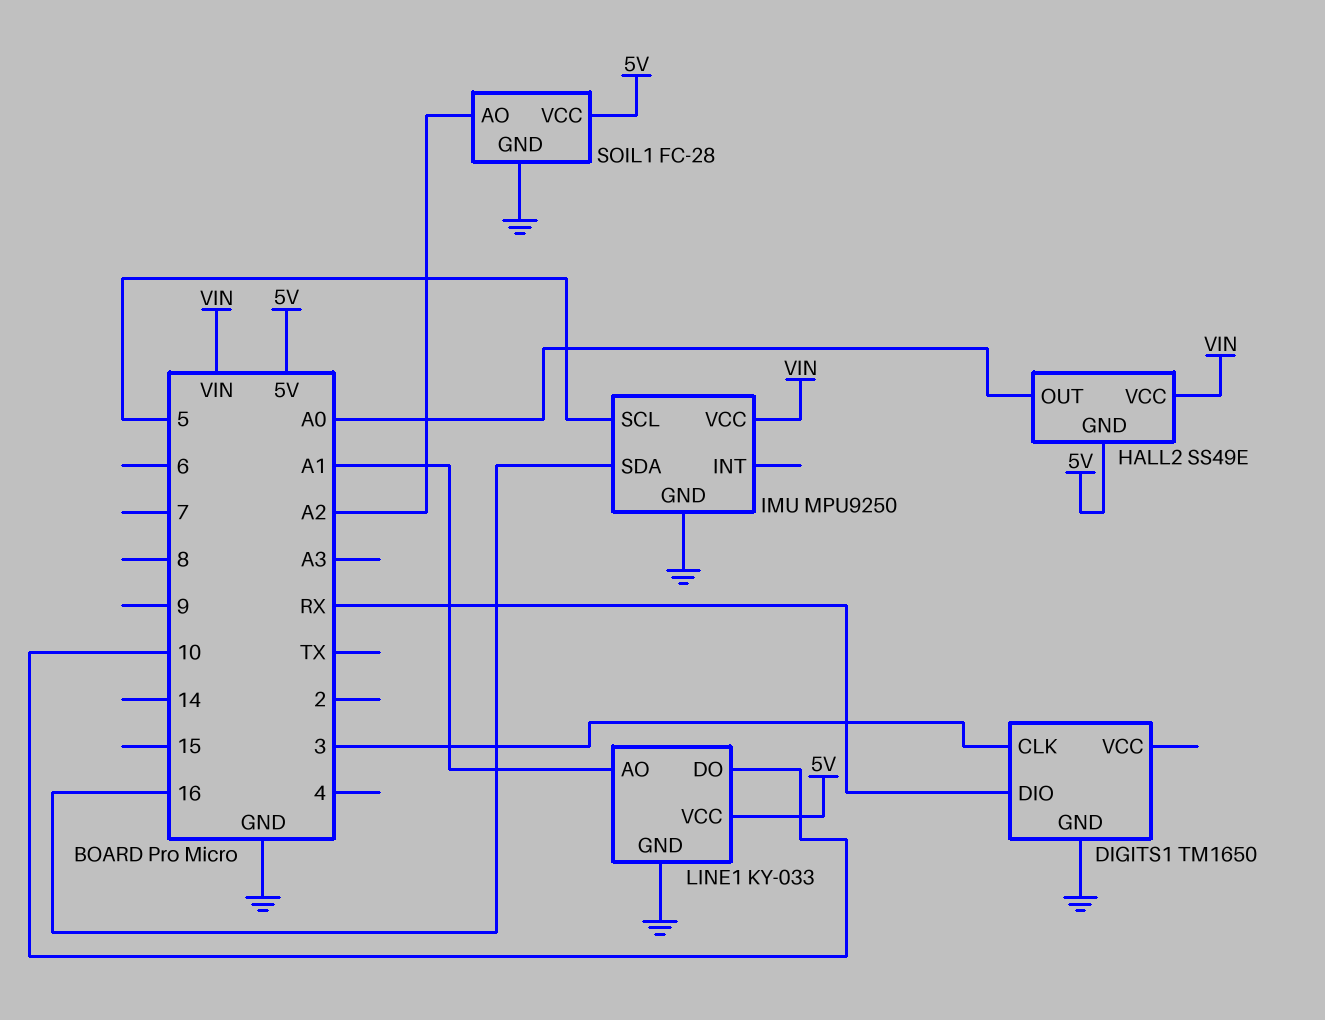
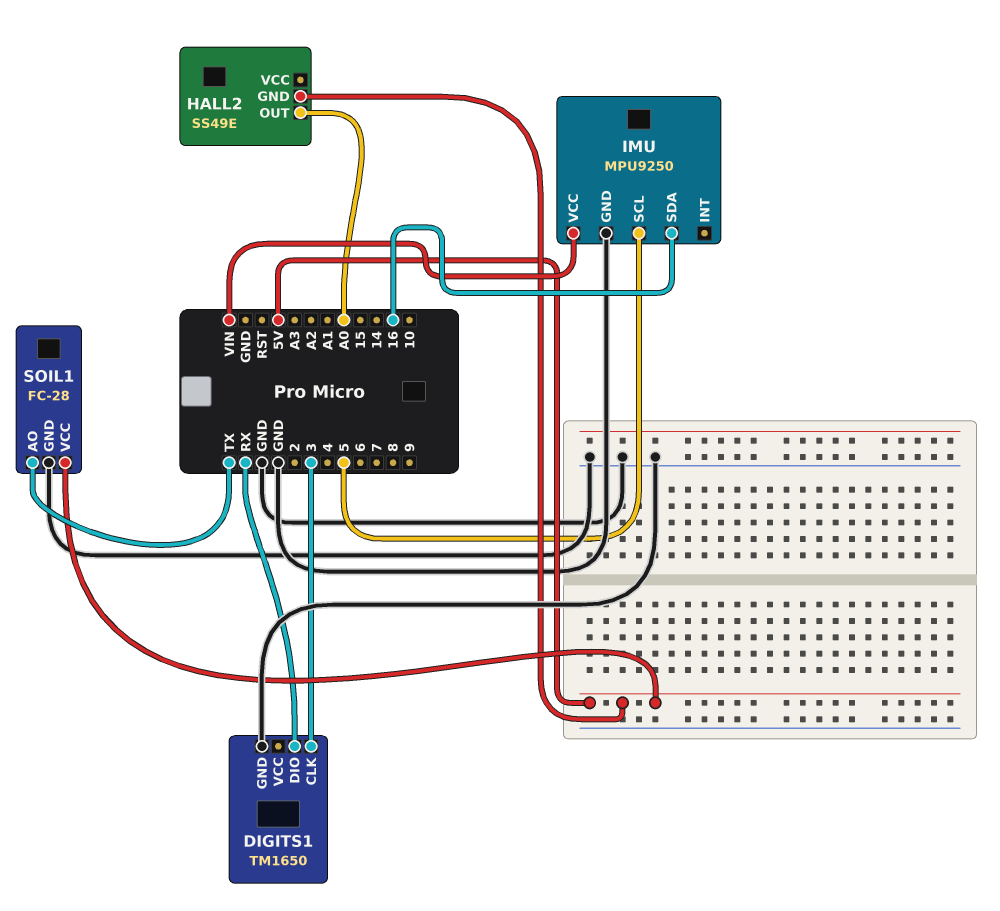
HALL2 pin VCC: VIN -> none
LINE1: KY-033 -> none
LINE1 pin AO: A1 -> none
LINE1 pin DO: 10 -> none
LINE1 pin GND: GND -> none
LINE1 pin VCC: 5V -> none
SOIL1 pin AO: A2 -> TX

